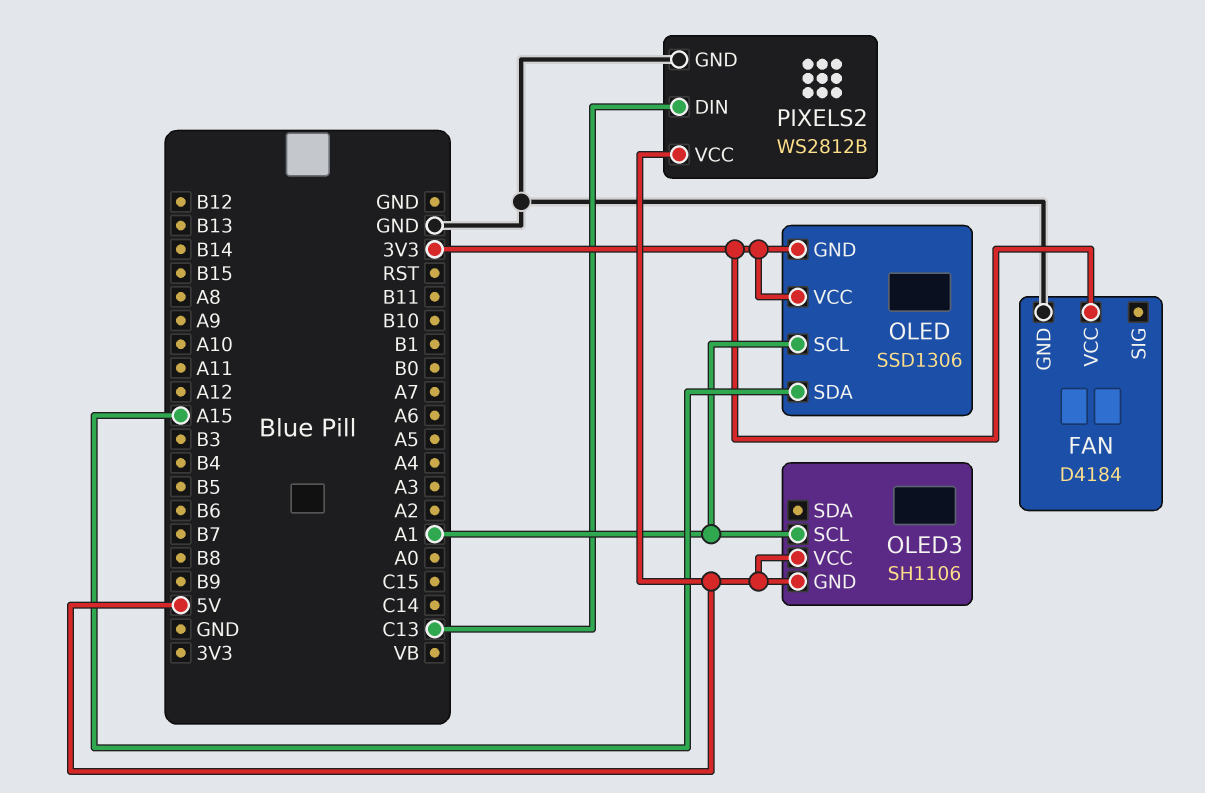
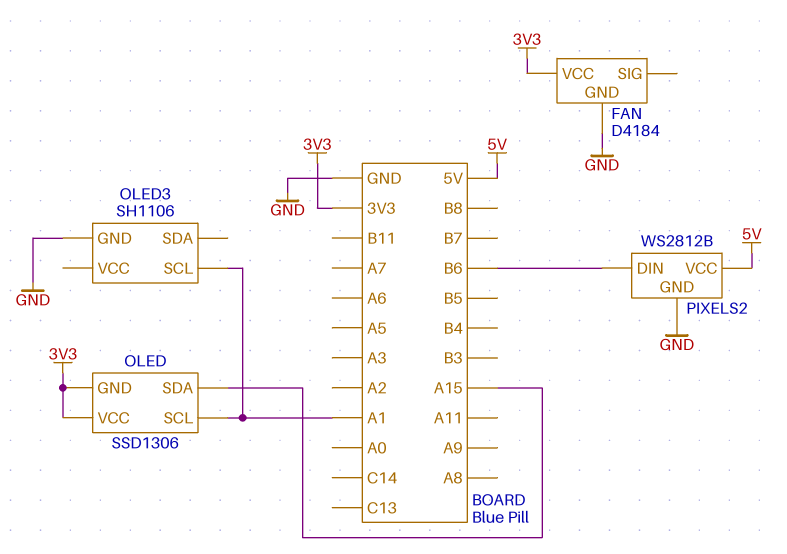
OLED3 pin GND: 5V -> GND
OLED3 pin VCC: 5V -> none
PIXELS2 pin DIN: C13 -> B6

